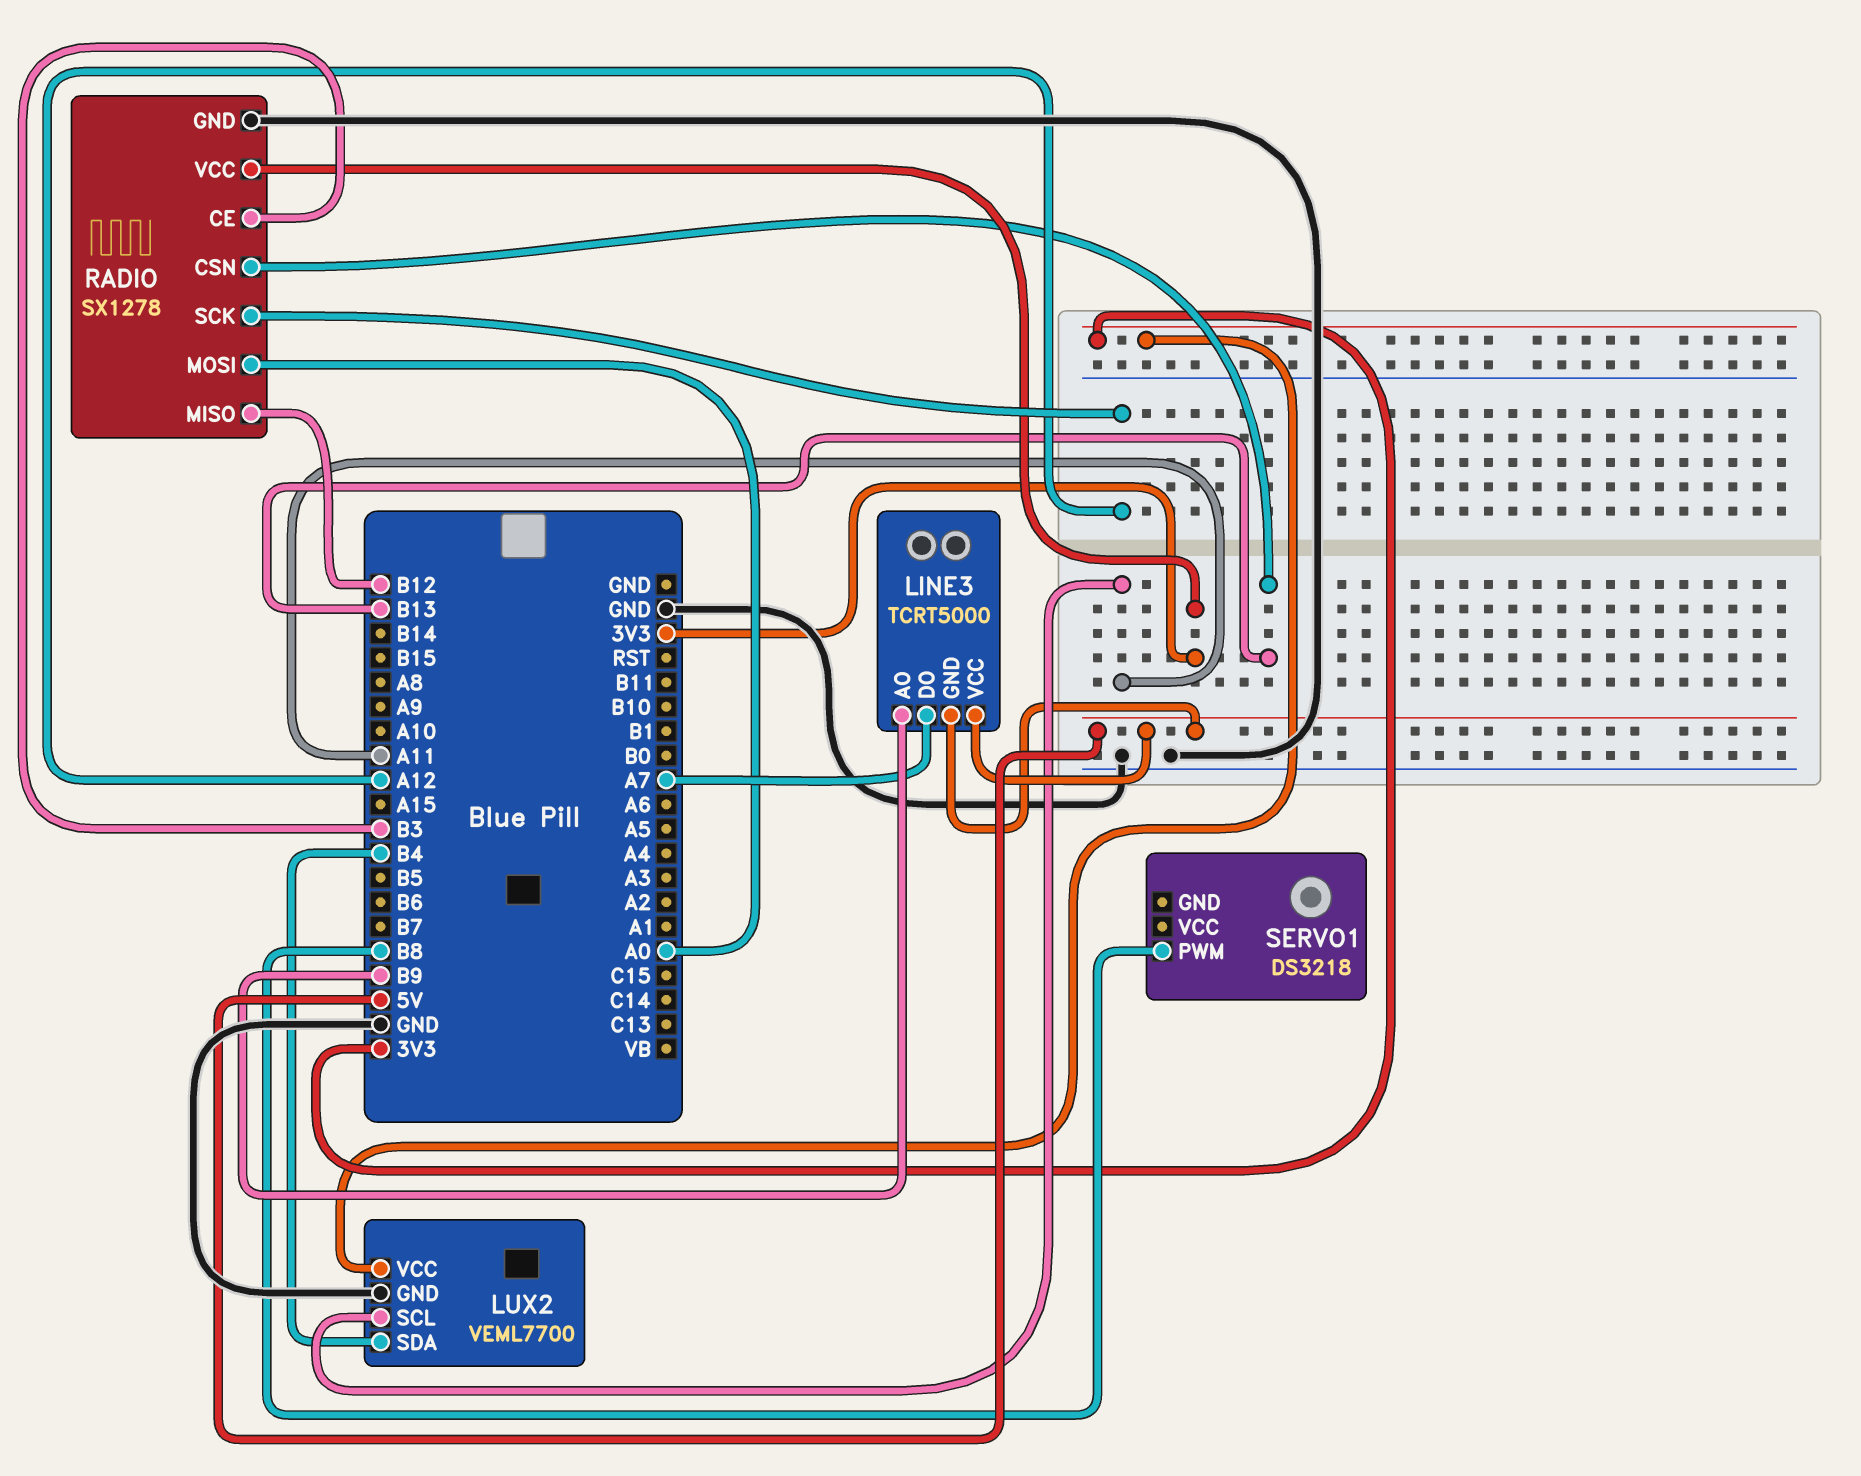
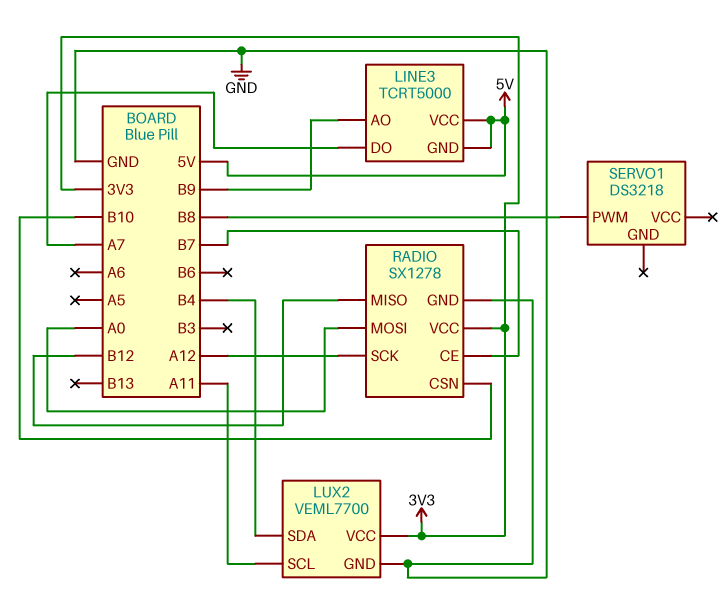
RADIO pin CE: B3 -> B7
RADIO pin CSN: B13 -> B10

